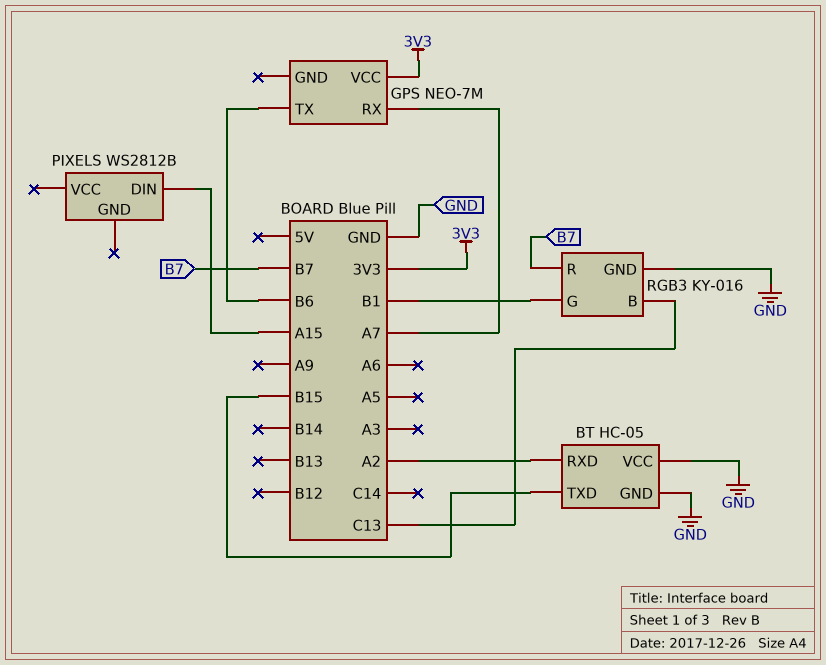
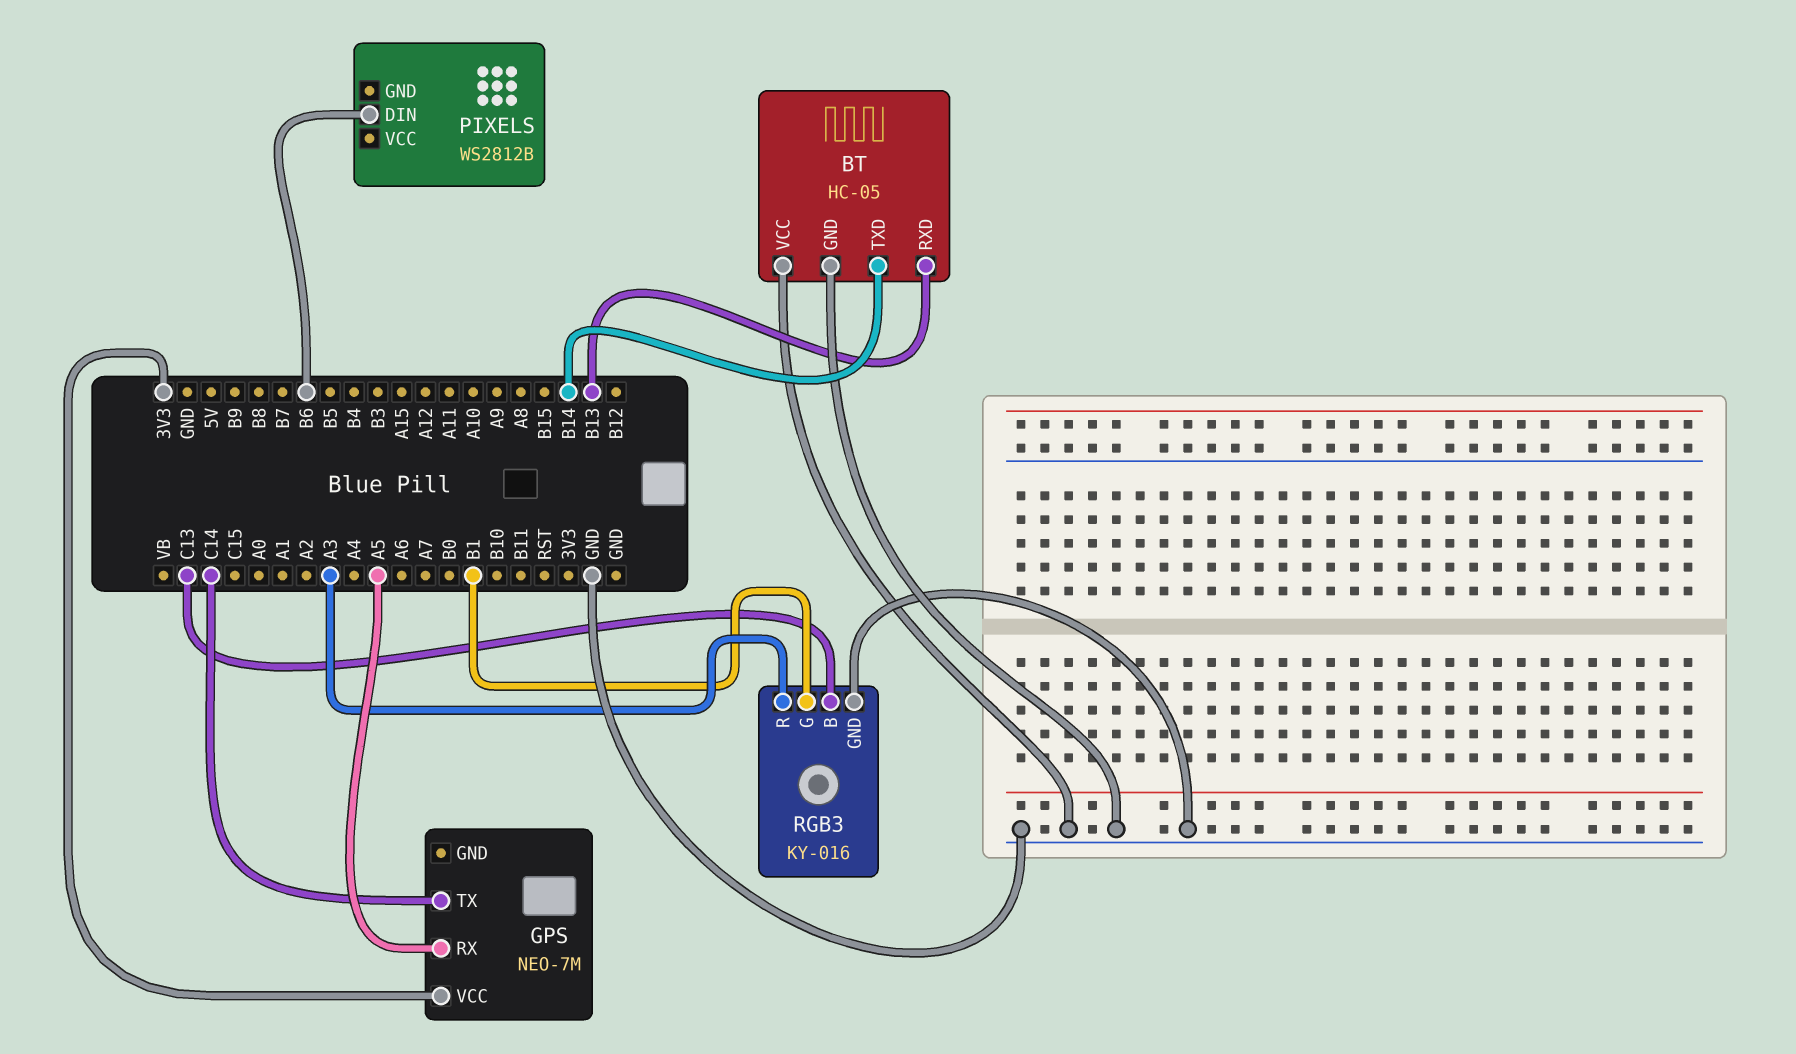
BT pin RXD: A2 -> B13
BT pin TXD: B15 -> B14
GPS pin RX: A7 -> A5
GPS pin TX: B6 -> C14
PIXELS pin DIN: A15 -> B6
RGB3 pin R: B7 -> A3

